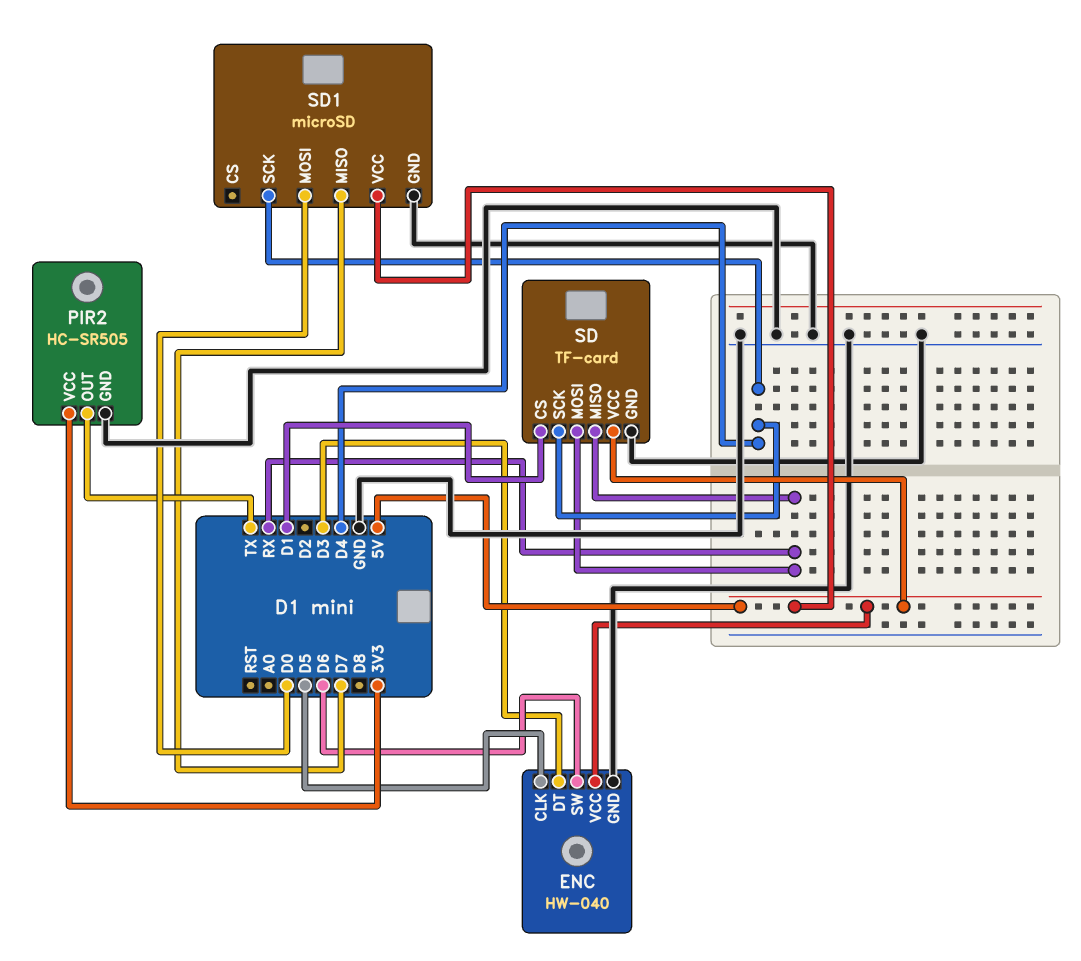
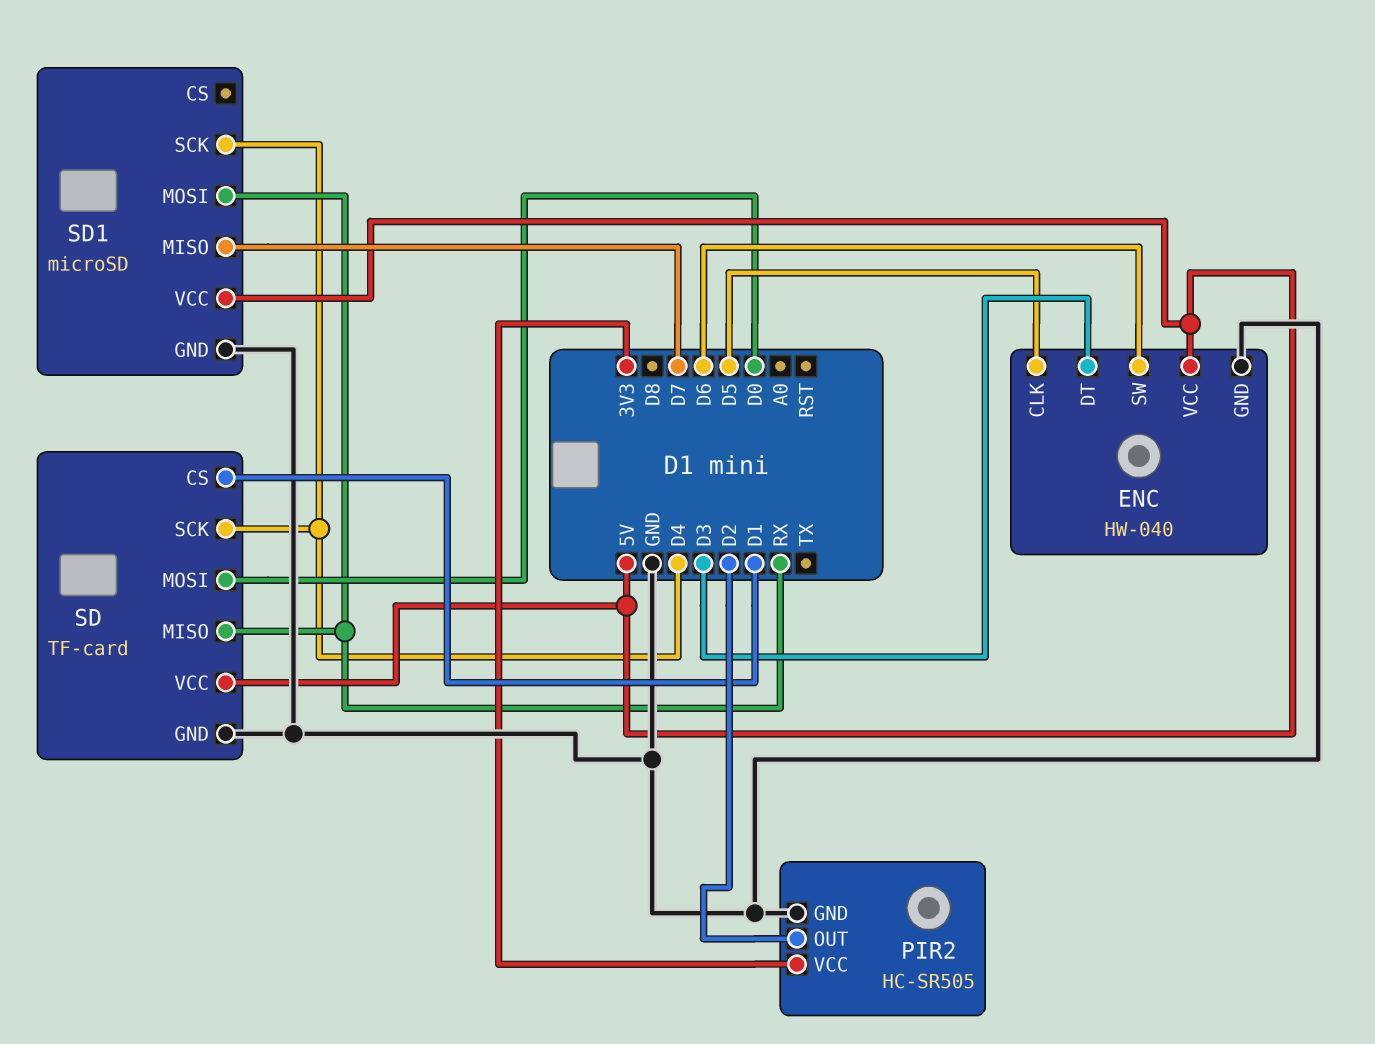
PIR2 pin OUT: TX -> D2
SD pin MOSI: RX -> D0
SD1 pin MOSI: D0 -> RX

